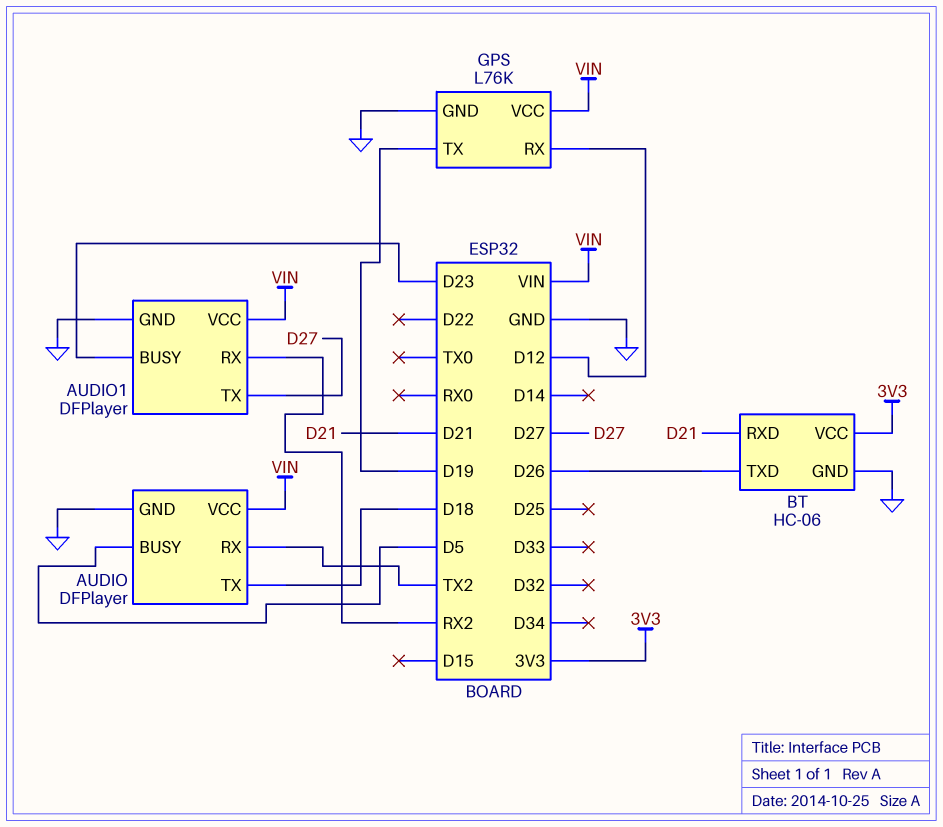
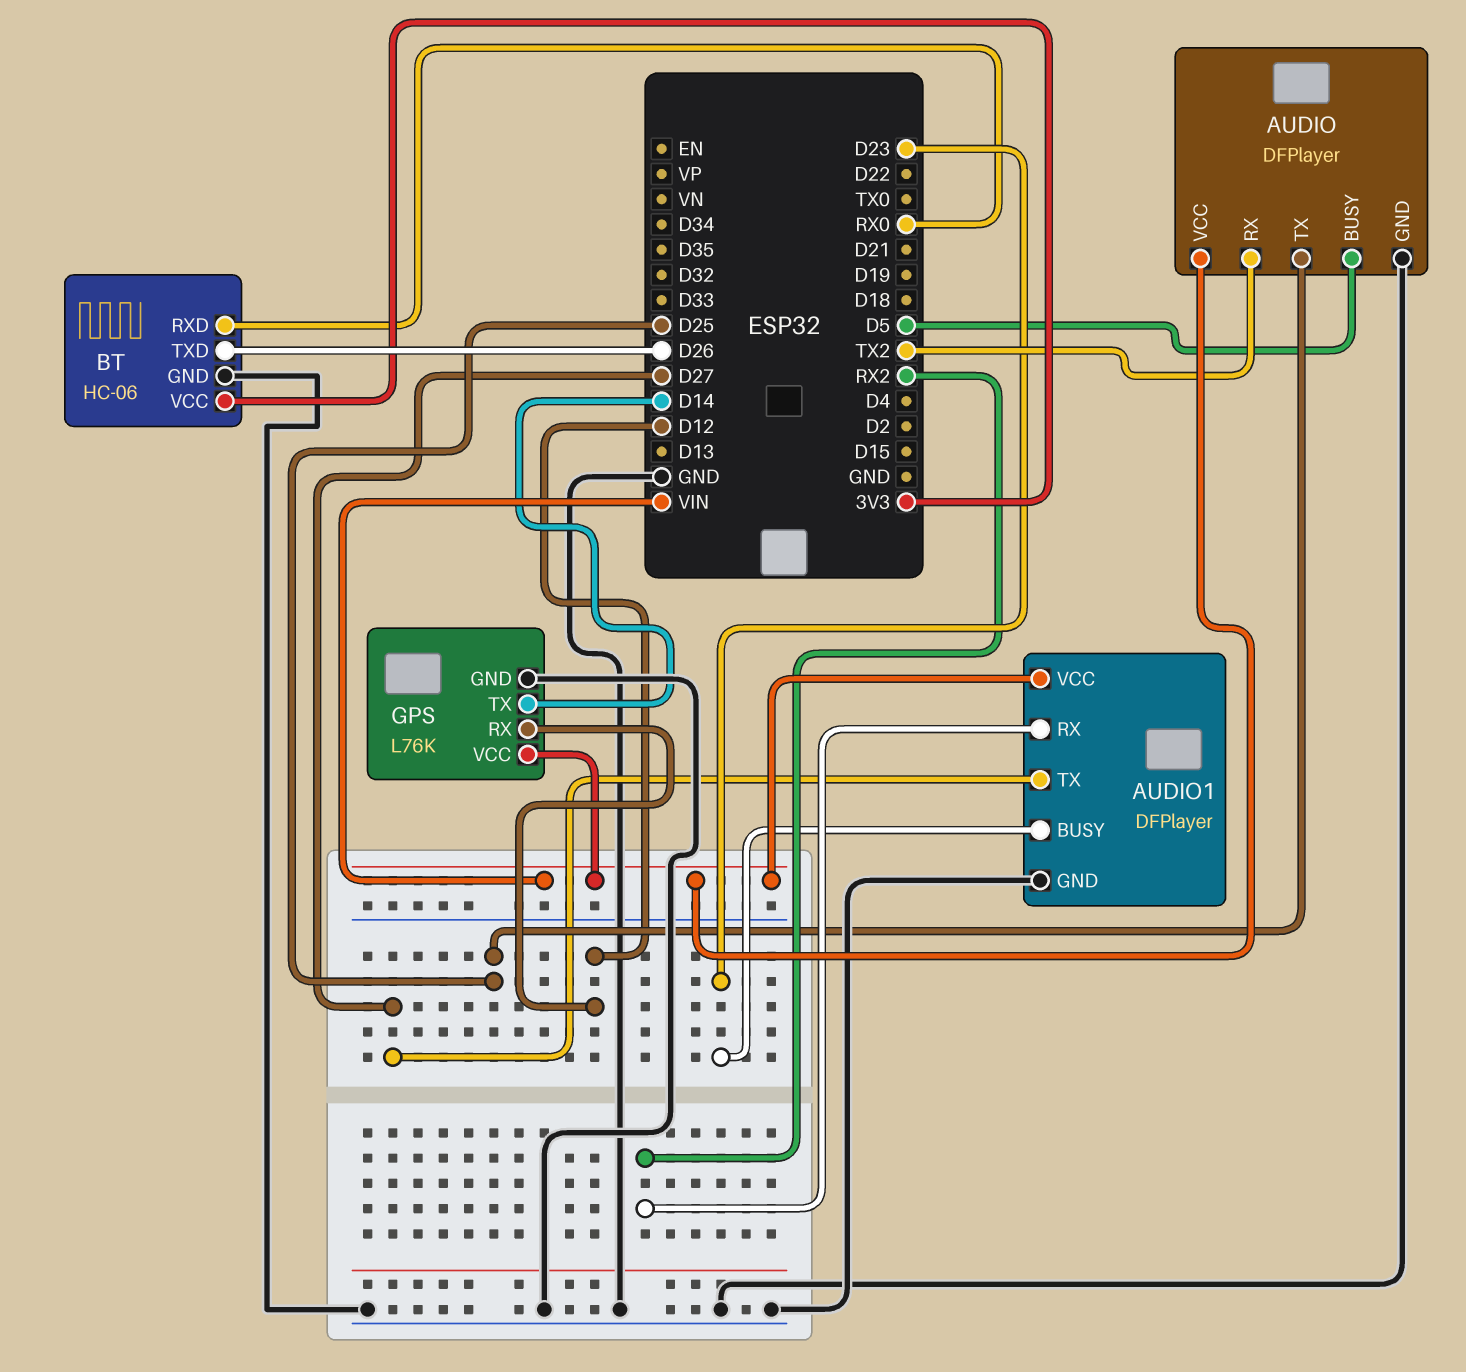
AUDIO pin TX: D18 -> D25
BT pin RXD: D21 -> RX0
GPS pin TX: D19 -> D14

